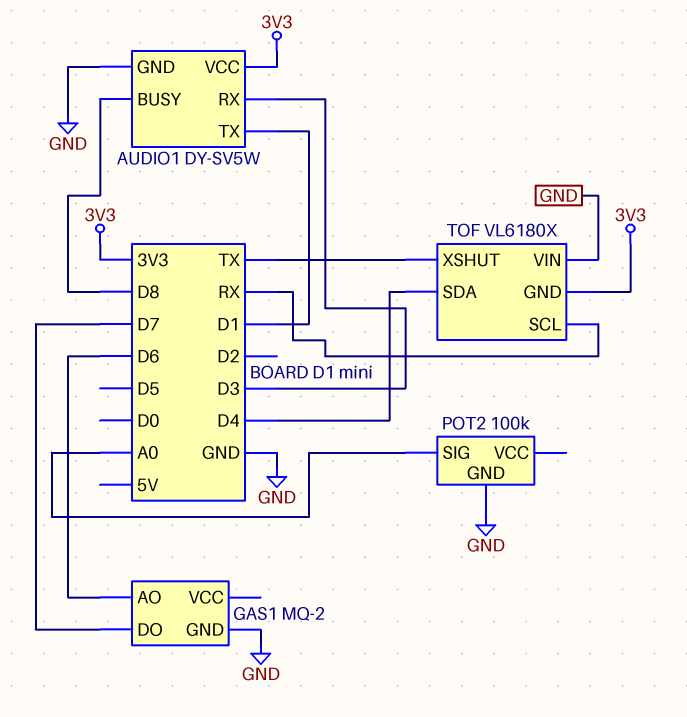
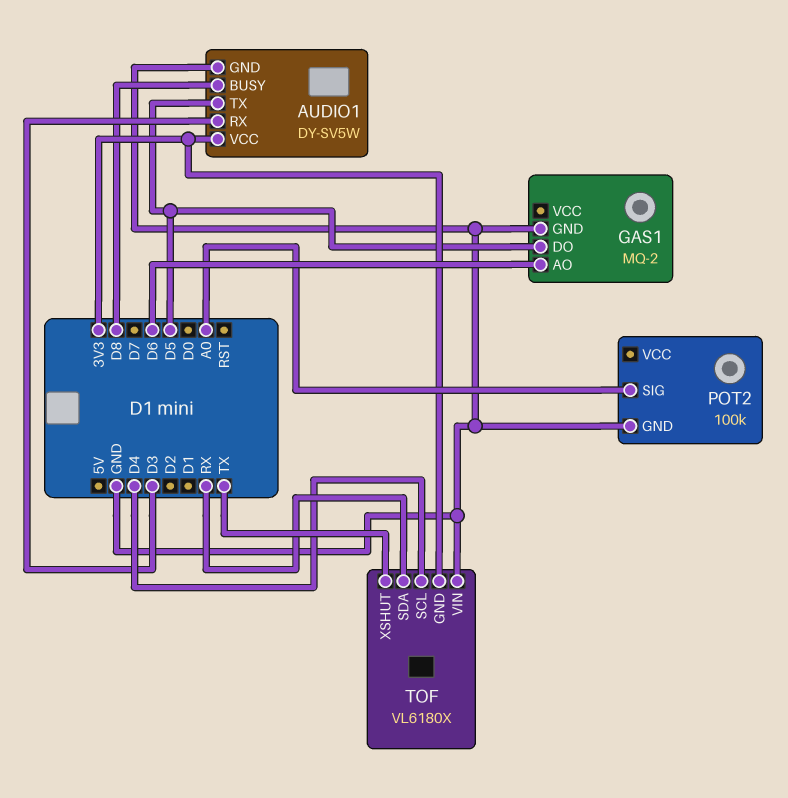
AUDIO1 pin TX: D1 -> D5
GAS1 pin DO: D7 -> D5
TOF pin SCL: RX -> D4
TOF pin SDA: D4 -> RX

